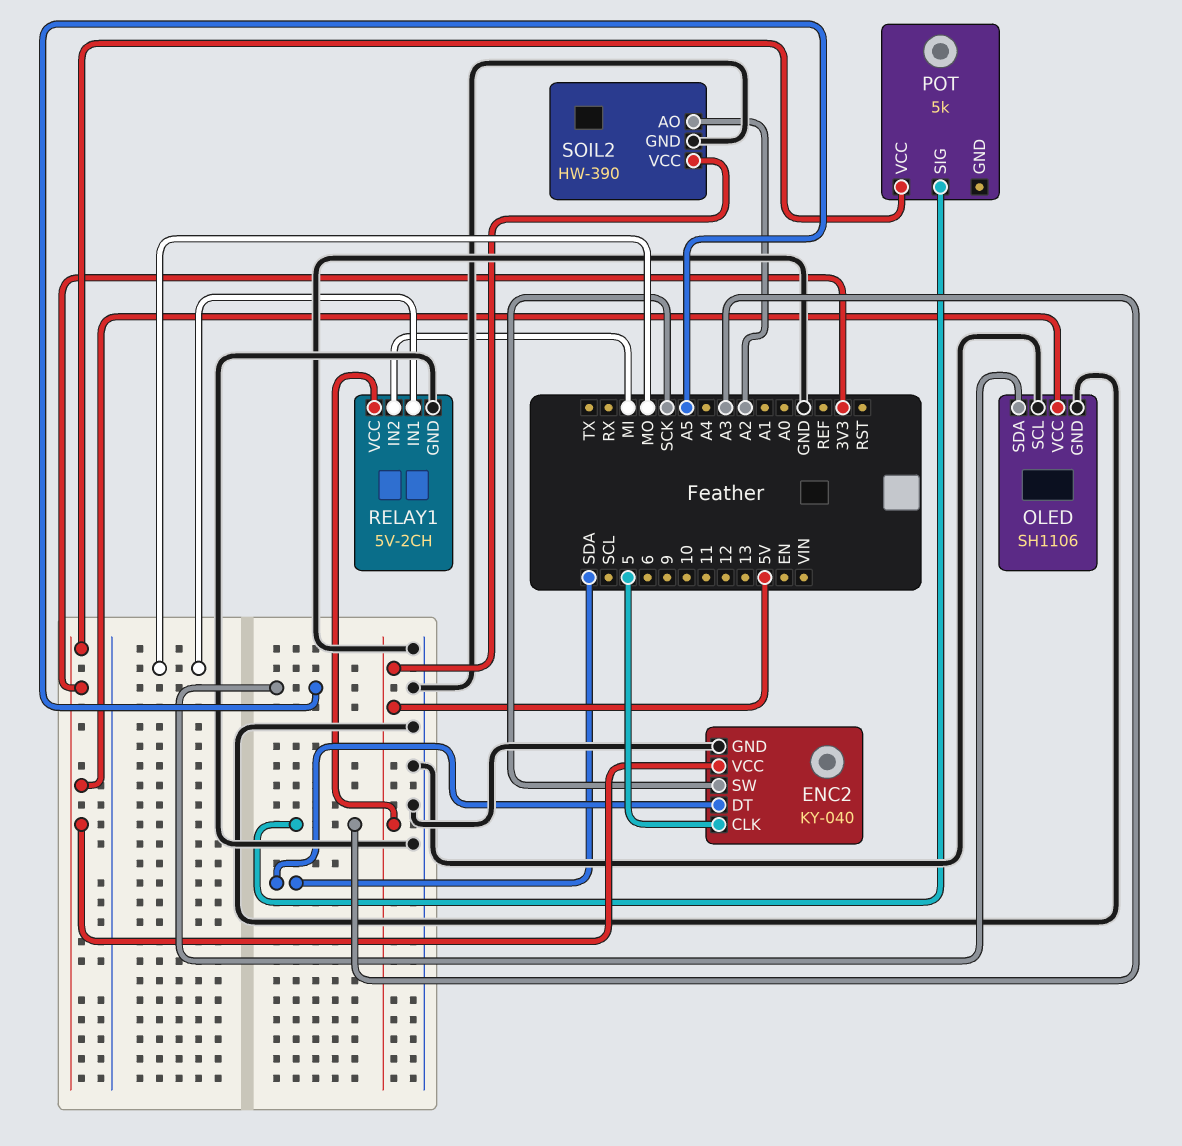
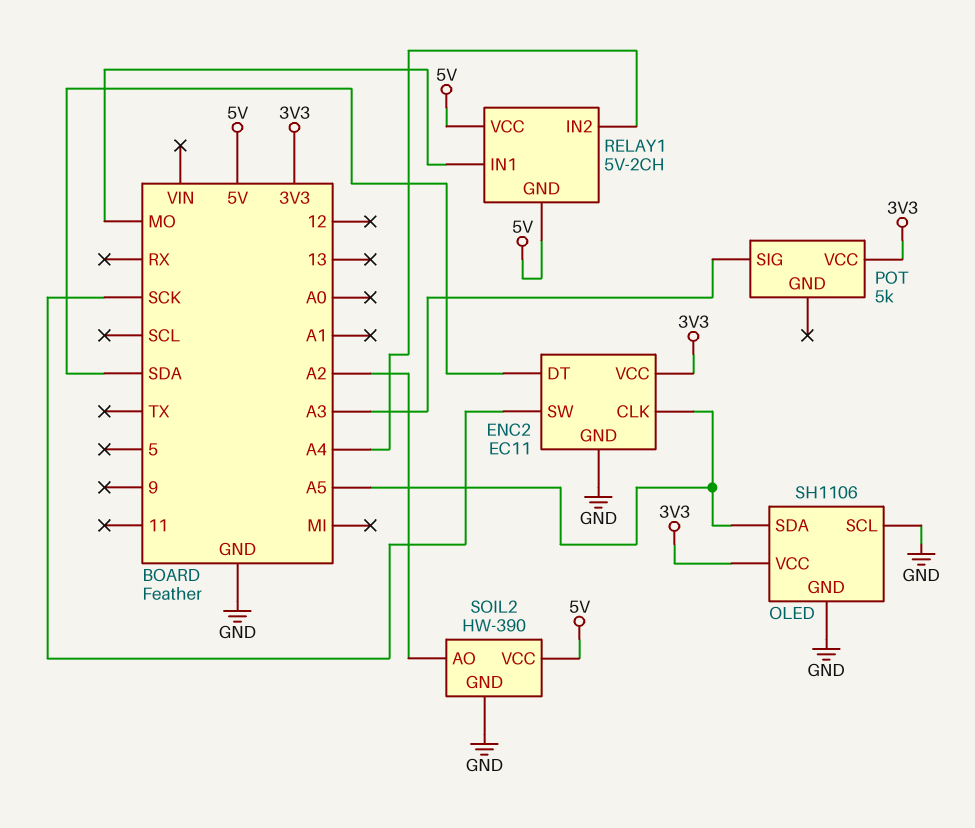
ENC2: KY-040 -> EC11
ENC2 pin CLK: 5 -> A5
RELAY1 pin GND: GND -> 5V
RELAY1 pin IN2: MI -> A4

